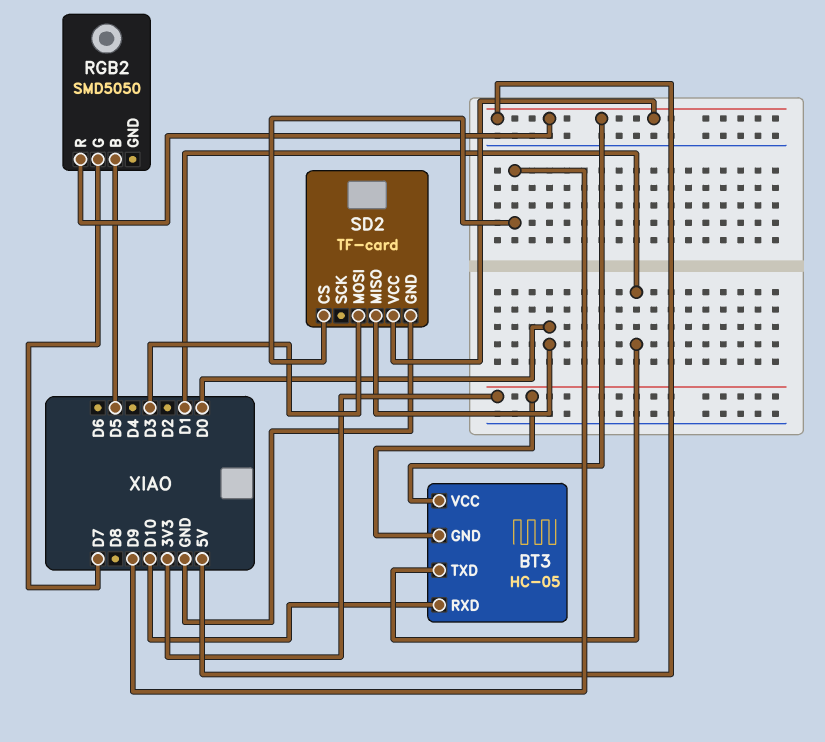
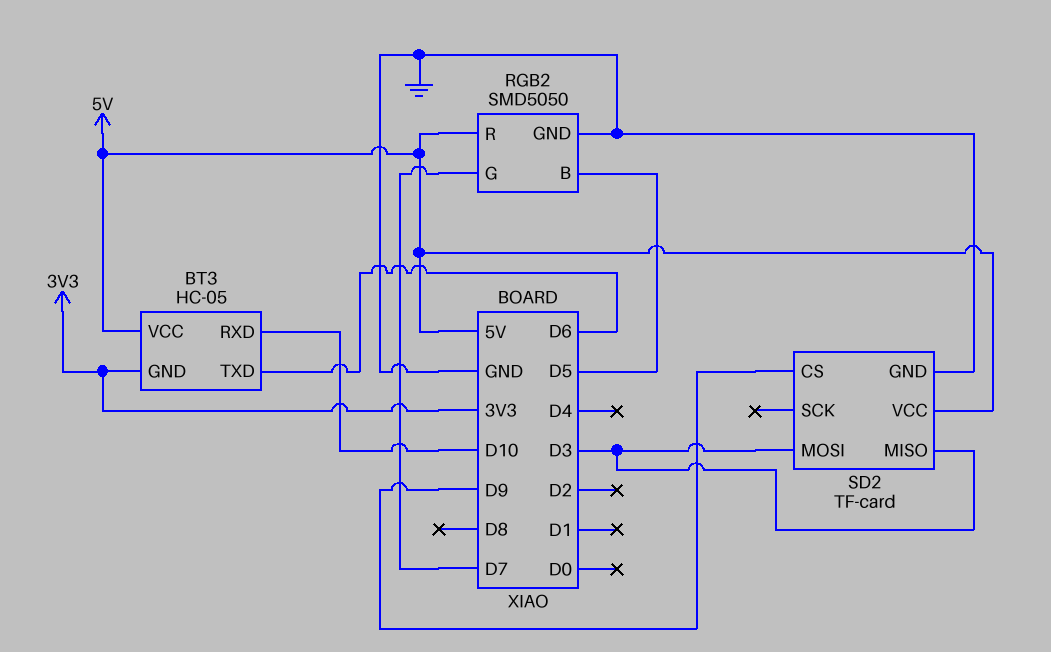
BT3 pin TXD: D1 -> D6
RGB2 pin GND: none -> GND
SD2 pin MISO: D0 -> D3

